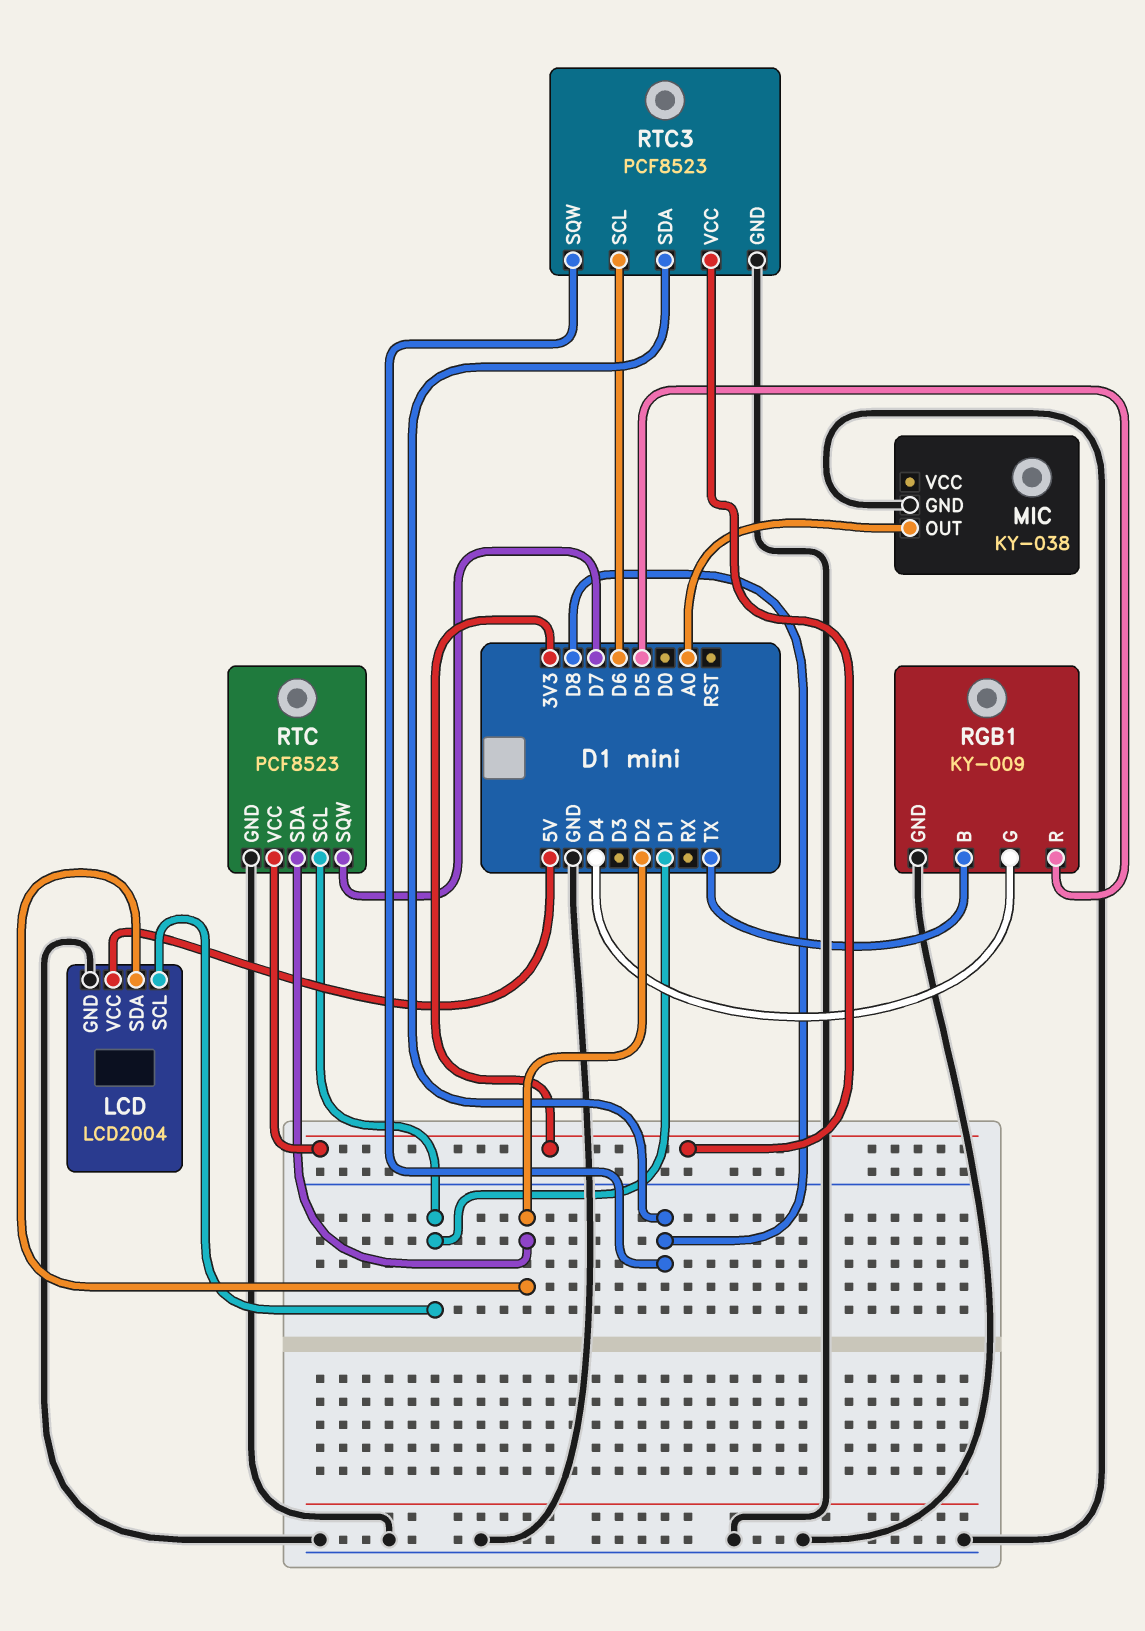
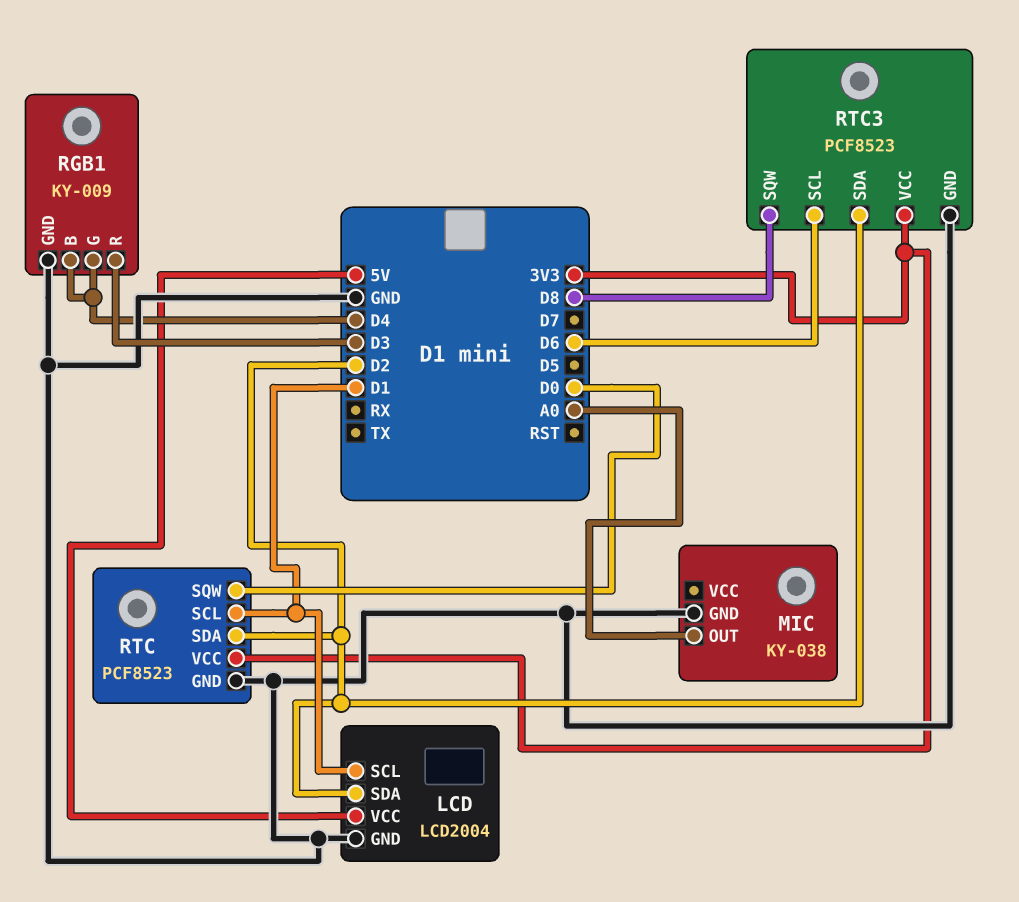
RGB1 pin B: TX -> D4
RGB1 pin R: D5 -> D3
RTC pin SQW: D7 -> D0
RTC3 pin SDA: D8 -> D2

